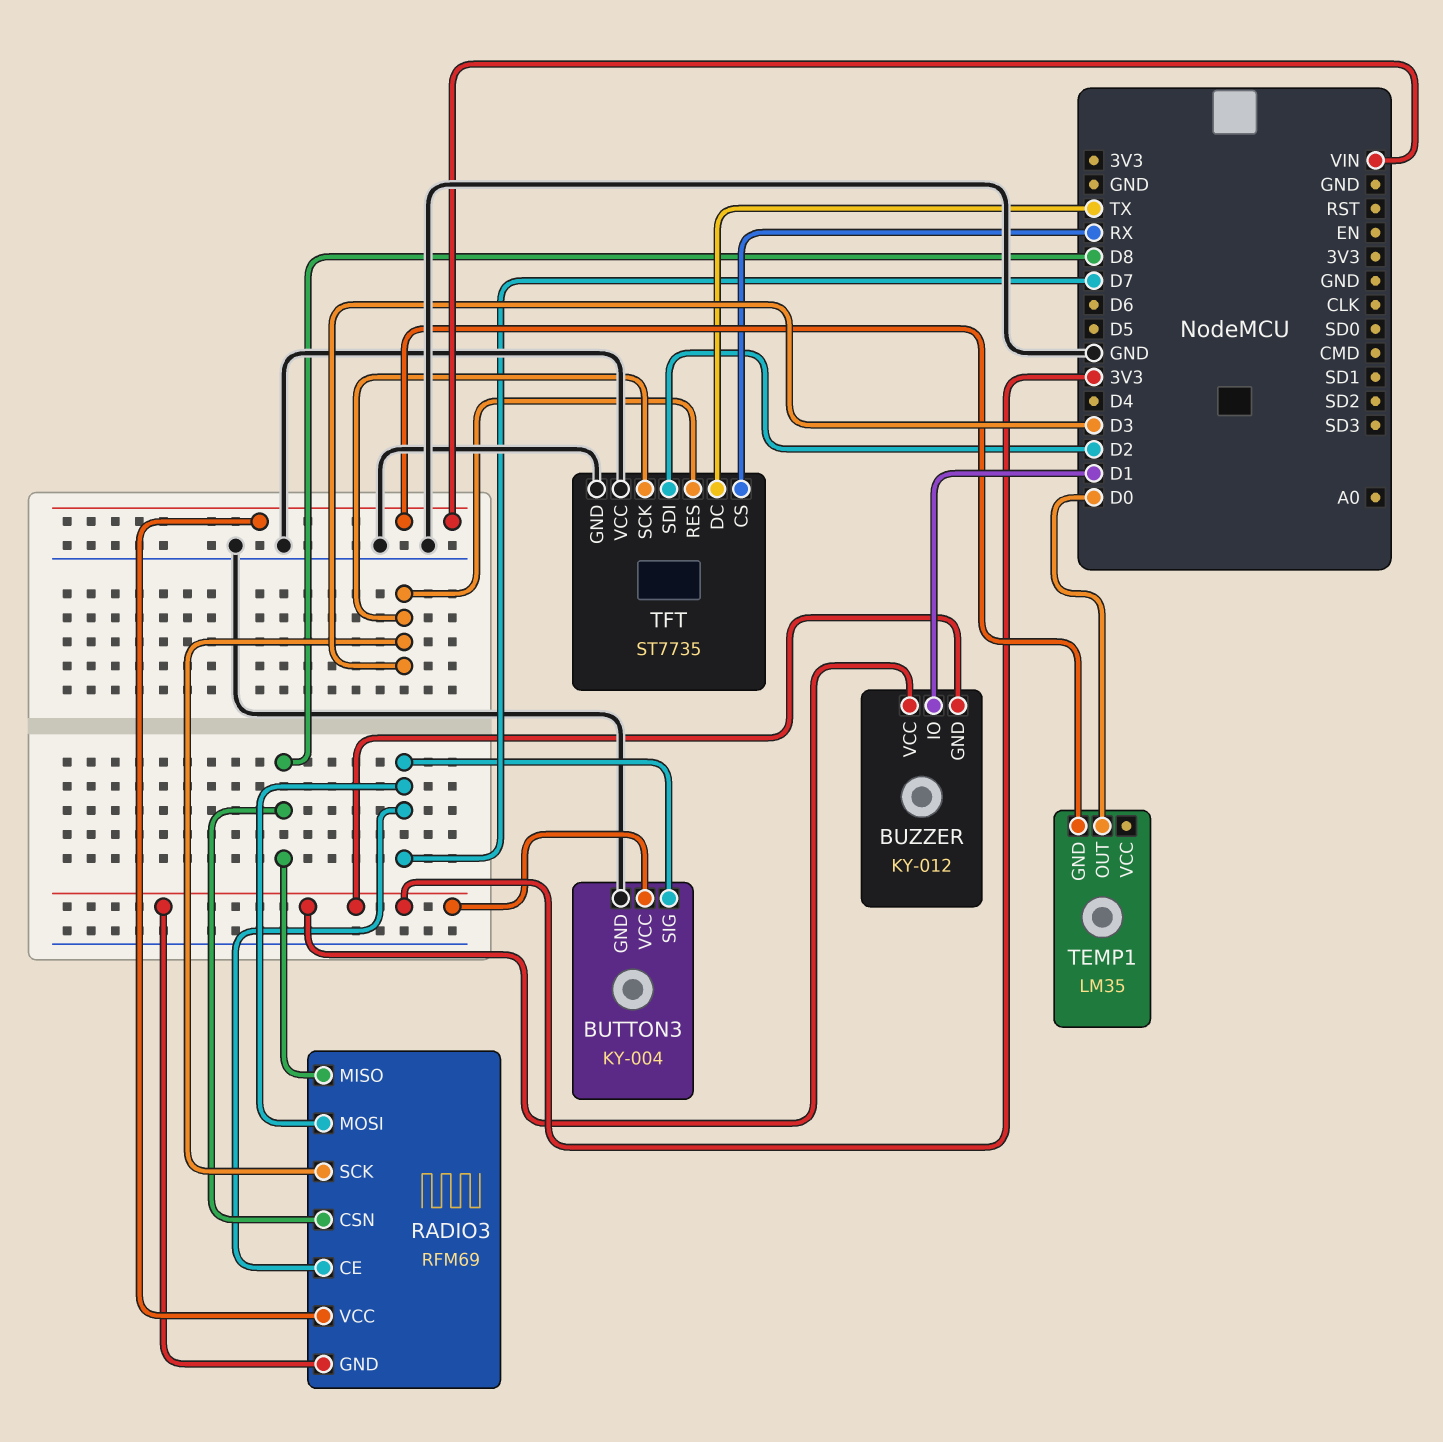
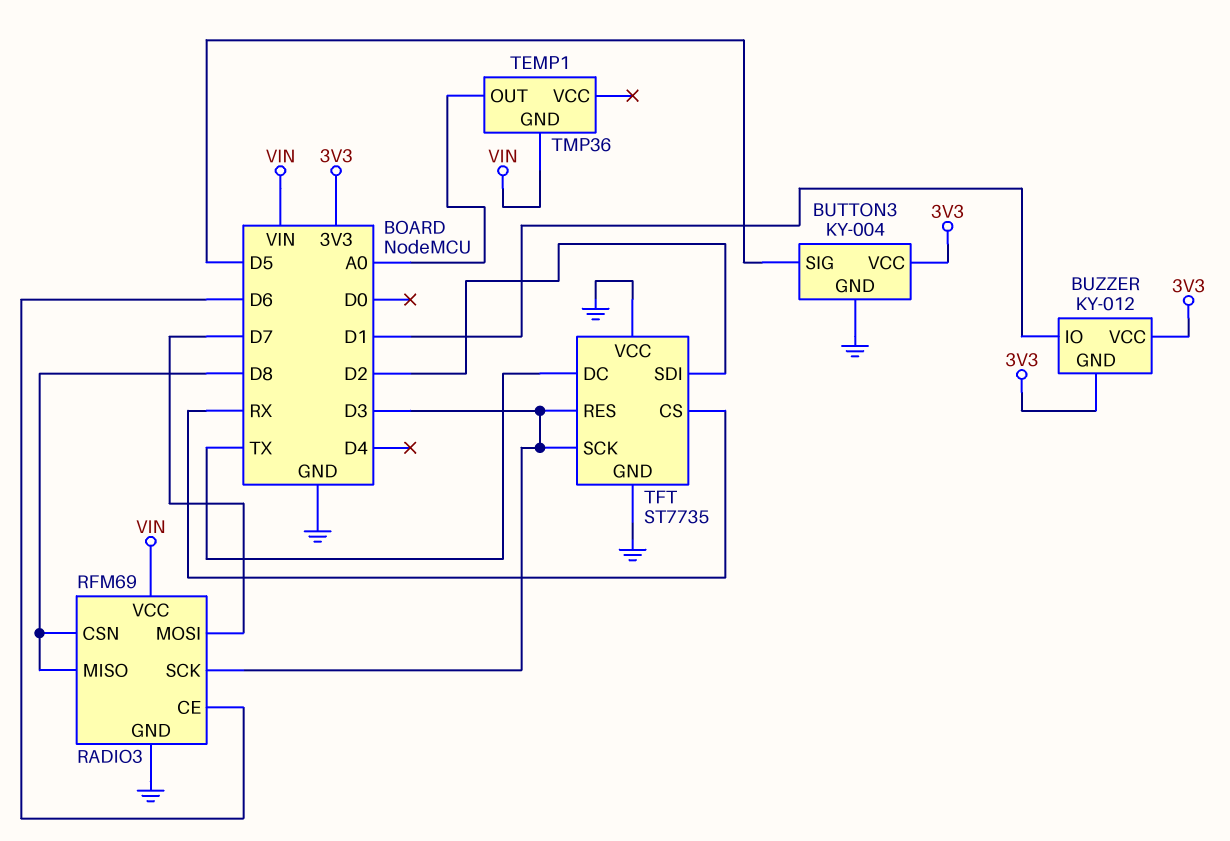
BUTTON3 pin SIG: D7 -> D5
RADIO3 pin CE: D7 -> D6
RADIO3 pin GND: 3V3 -> GND
TEMP1: LM35 -> TMP36
TEMP1 pin OUT: D0 -> A0

